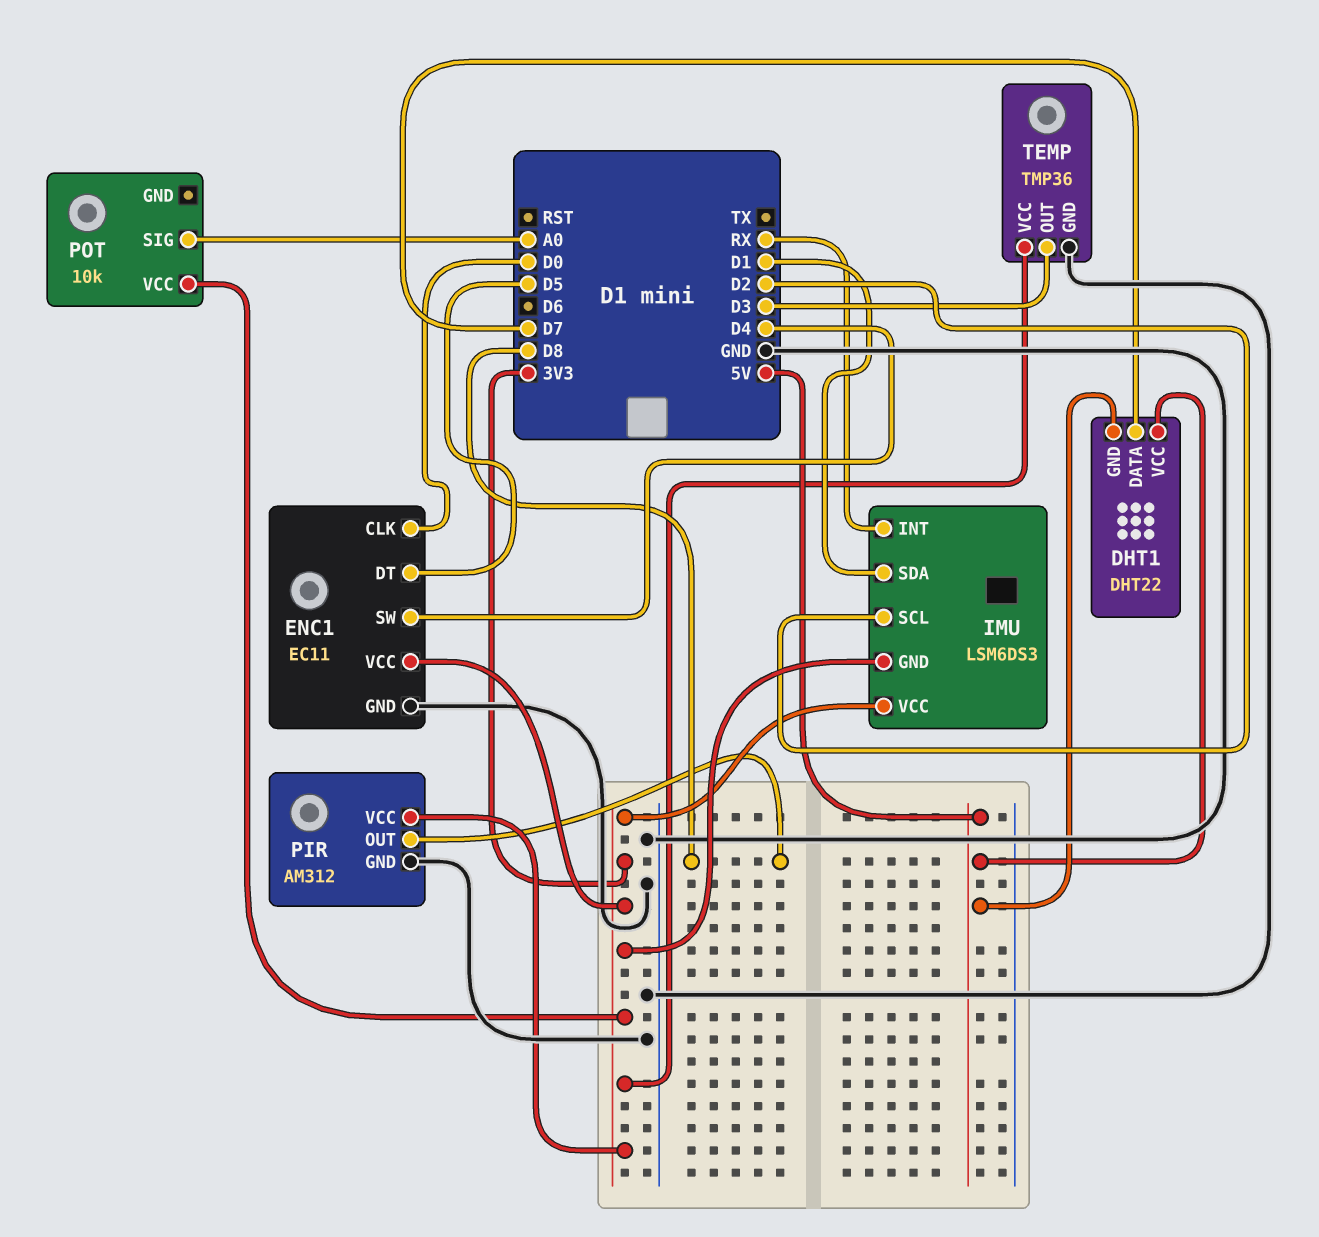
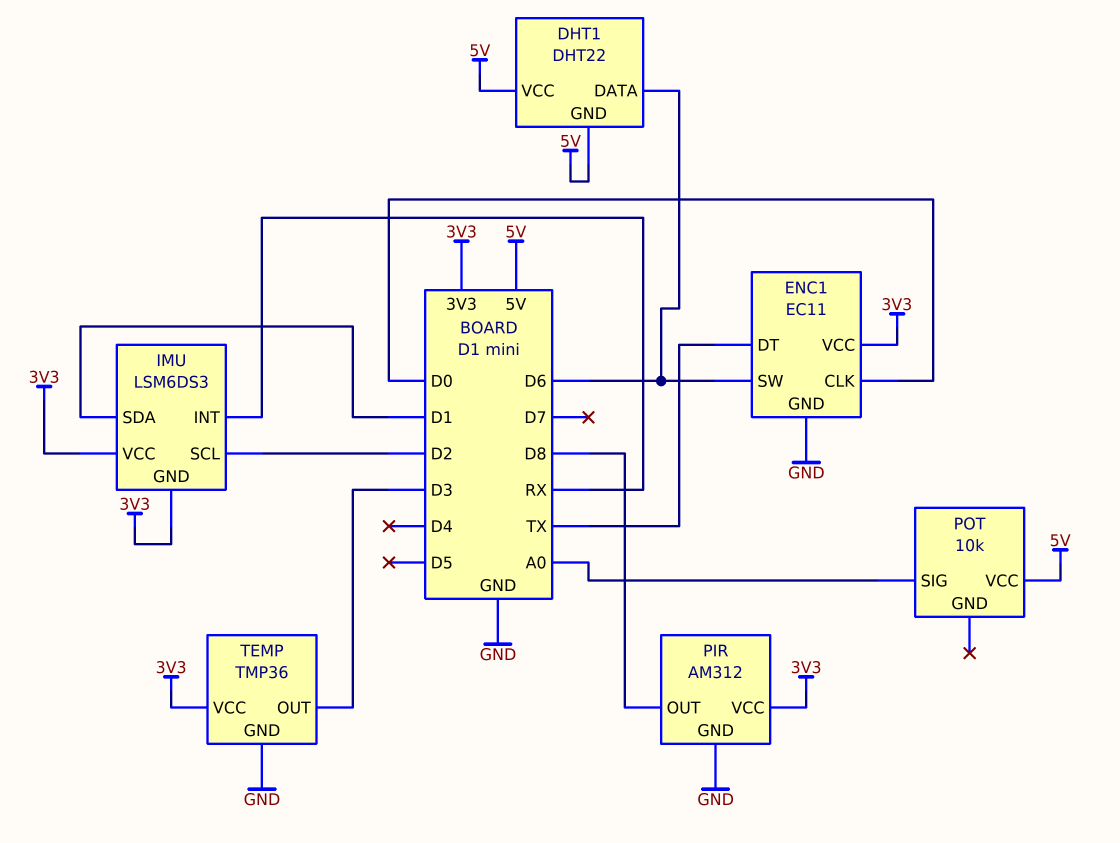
DHT1 pin DATA: D7 -> D6
ENC1 pin DT: D5 -> TX
ENC1 pin SW: D4 -> D6
POT pin VCC: 3V3 -> 5V

